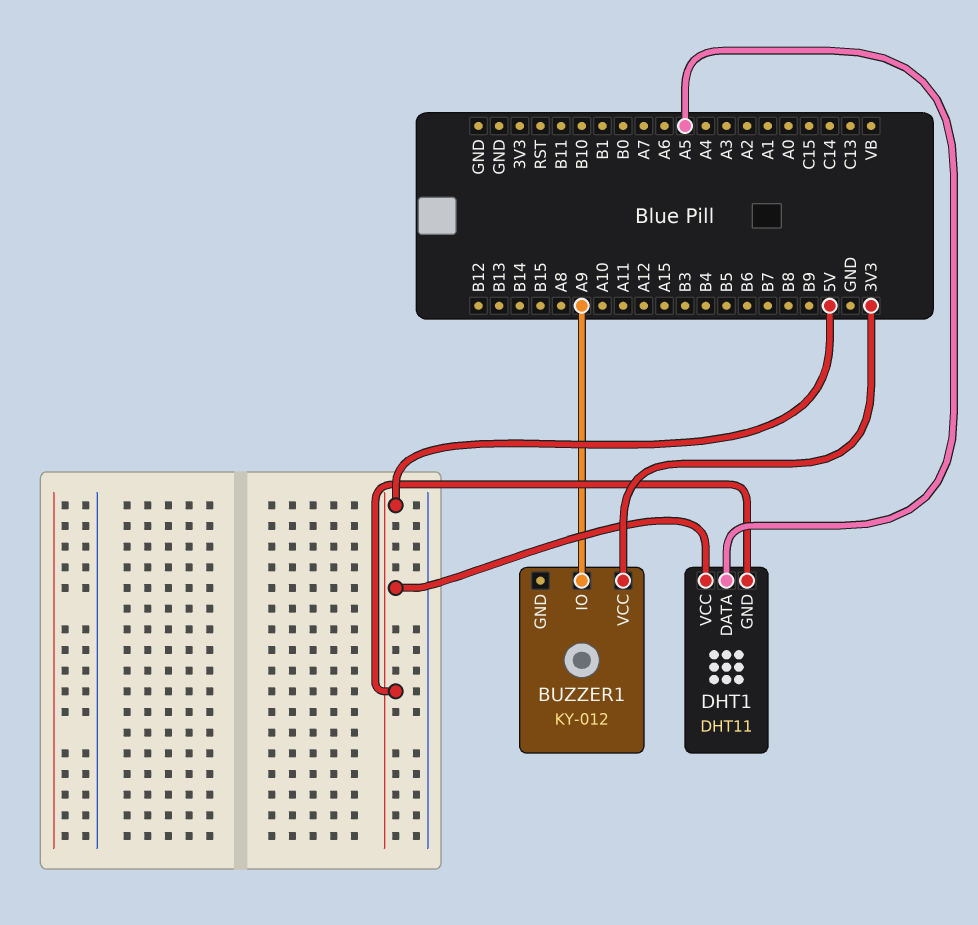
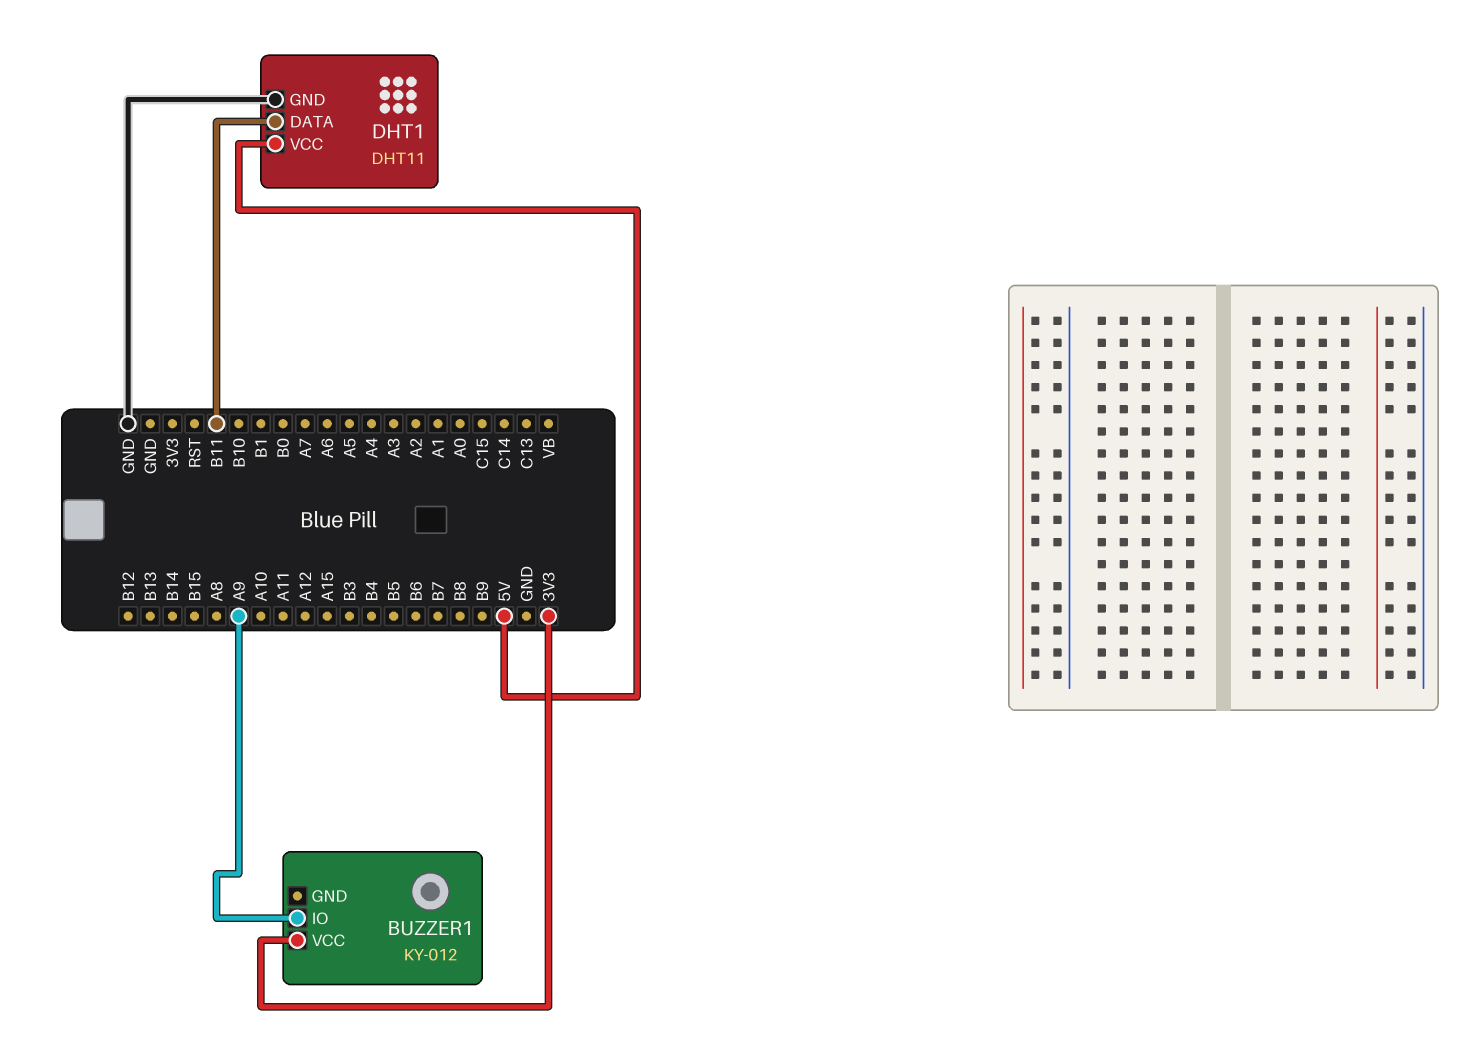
DHT1 pin DATA: A5 -> B11
DHT1 pin GND: 5V -> GND

